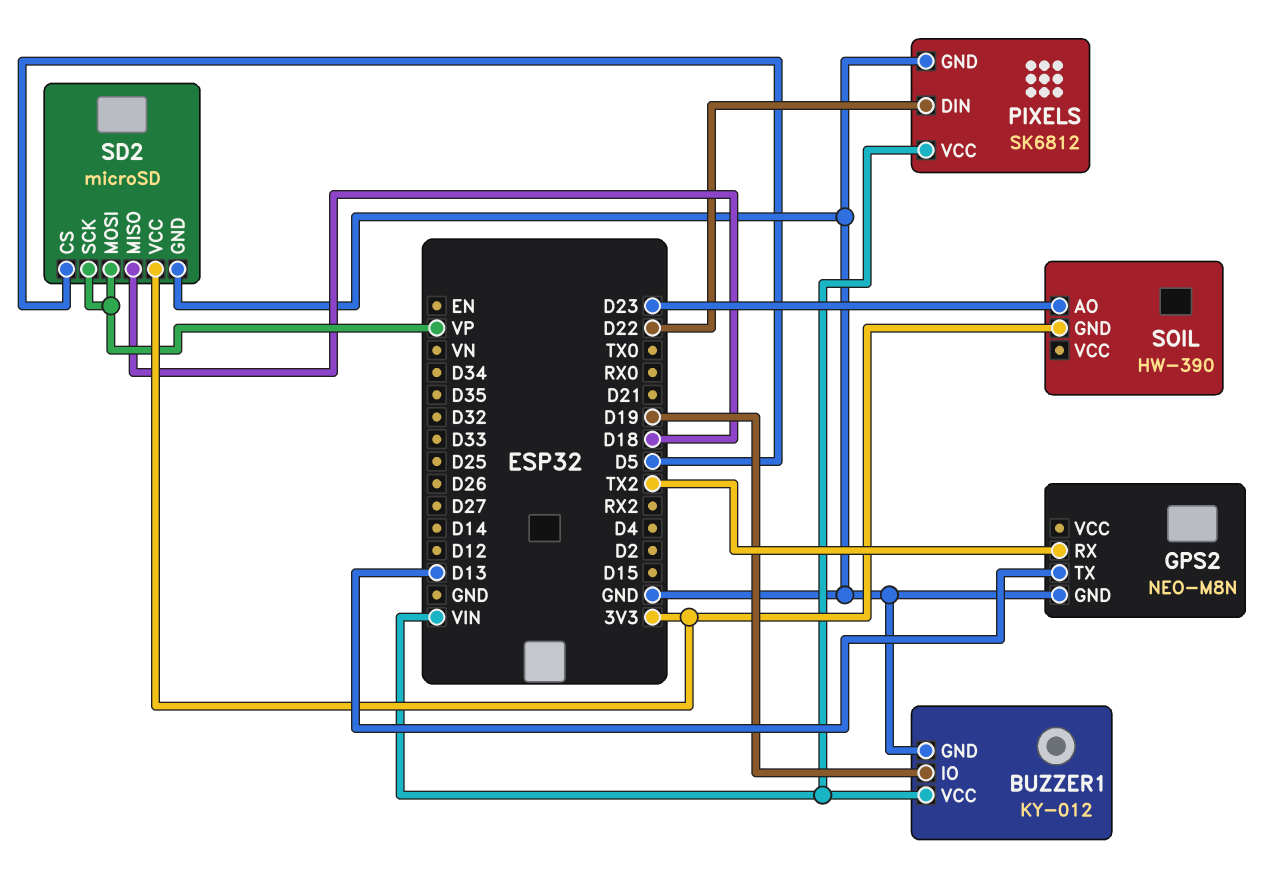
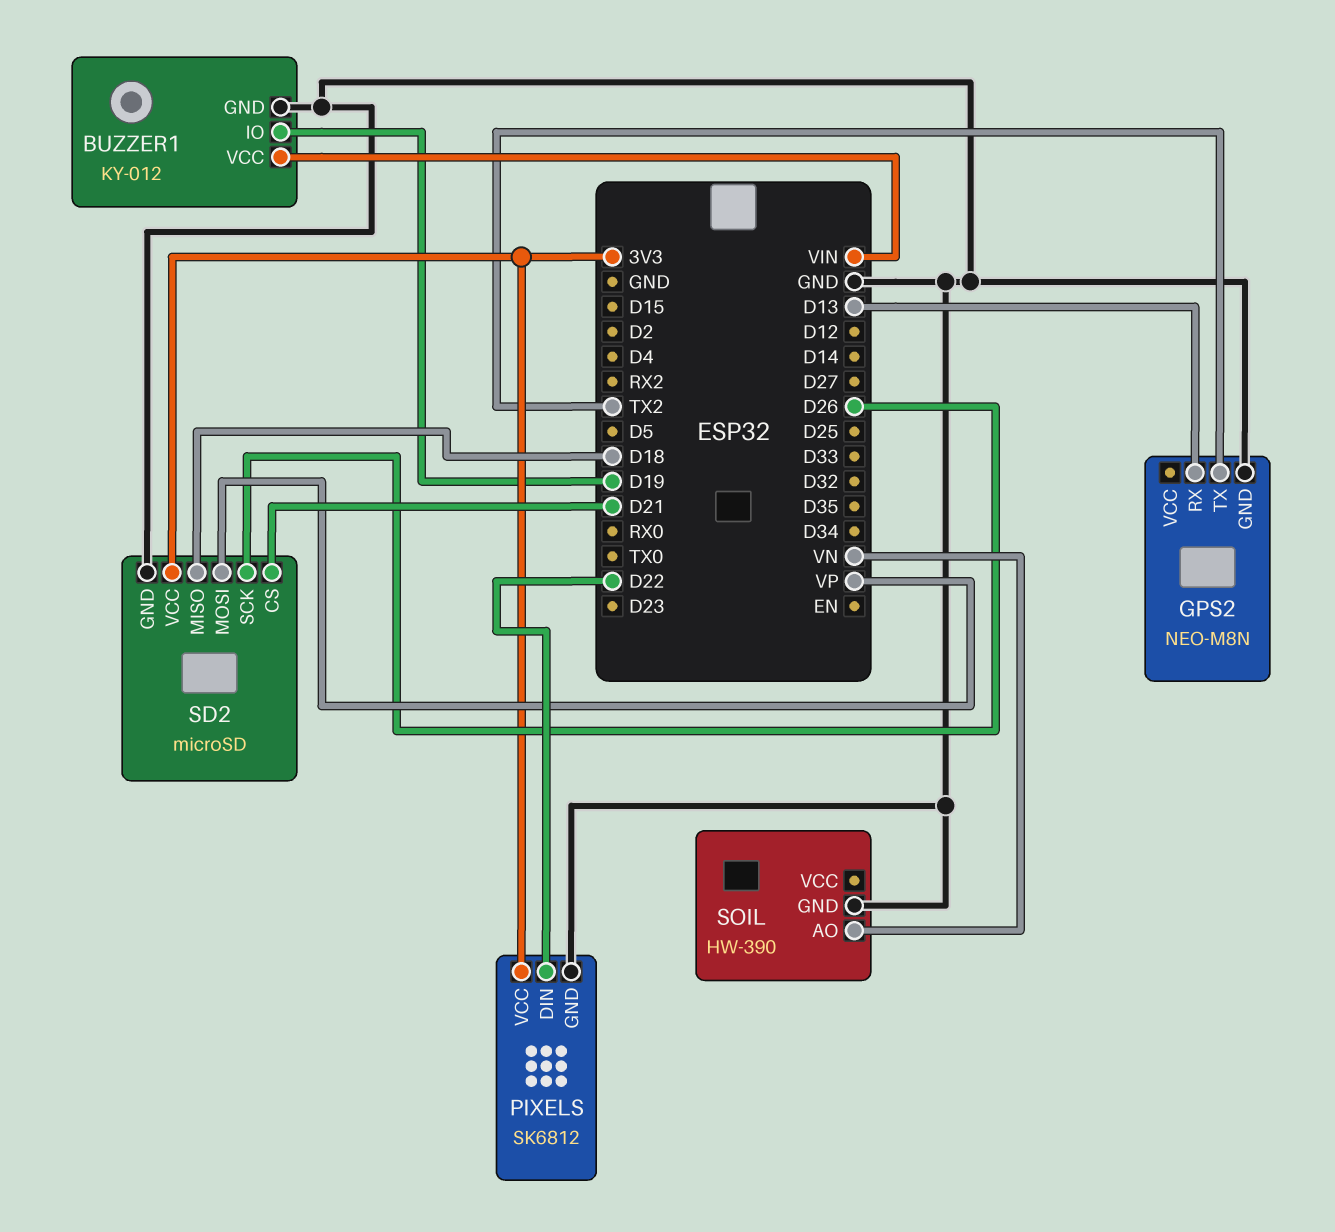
GPS2 pin RX: TX2 -> D13
GPS2 pin TX: D13 -> TX2
PIXELS pin VCC: VIN -> 3V3
SD2 pin CS: D5 -> D21
SD2 pin SCK: VP -> D26
SOIL pin AO: D23 -> VN
SOIL pin GND: 3V3 -> GND

